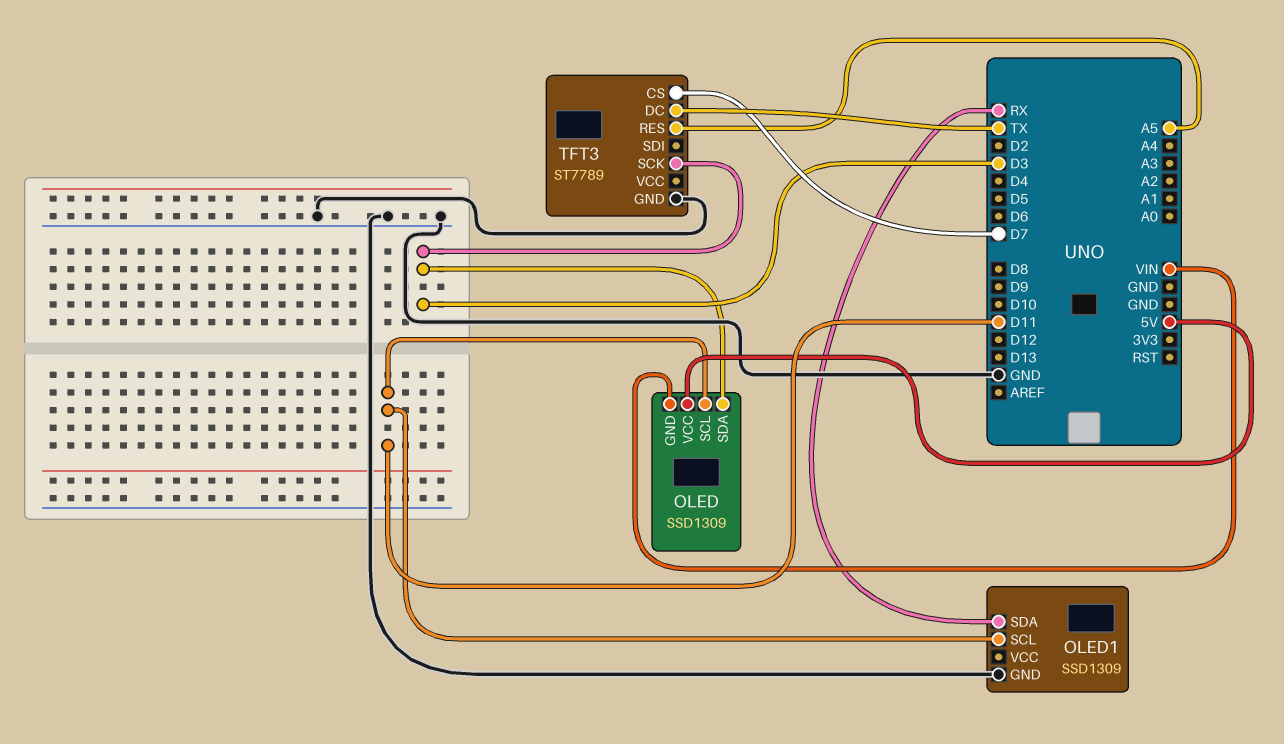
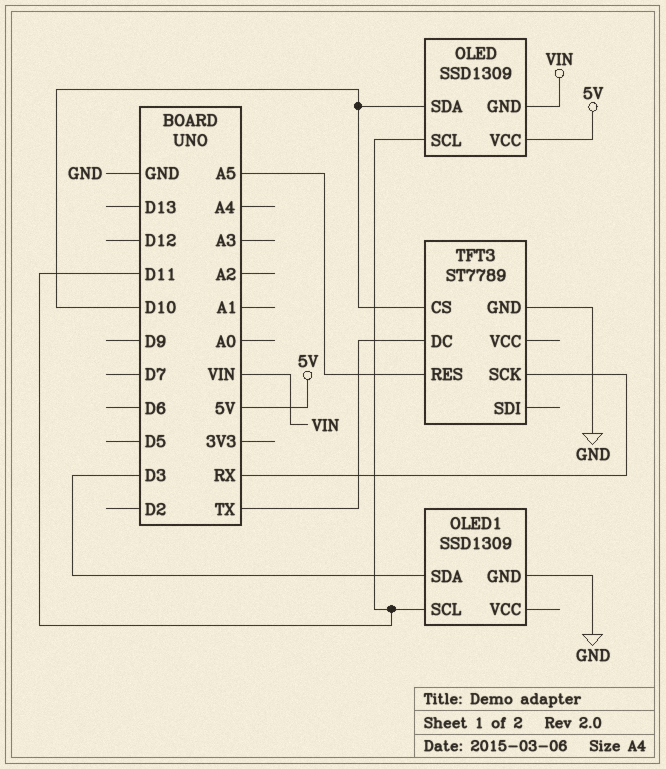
OLED pin SDA: D3 -> D10
OLED1 pin SDA: RX -> D3
TFT3 pin CS: D7 -> D10
TFT3 pin SCK: D3 -> RX

